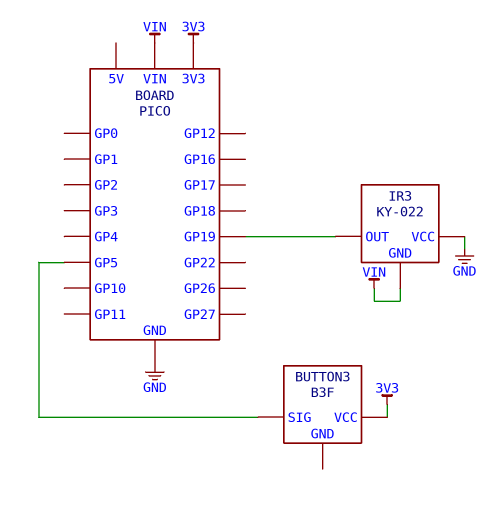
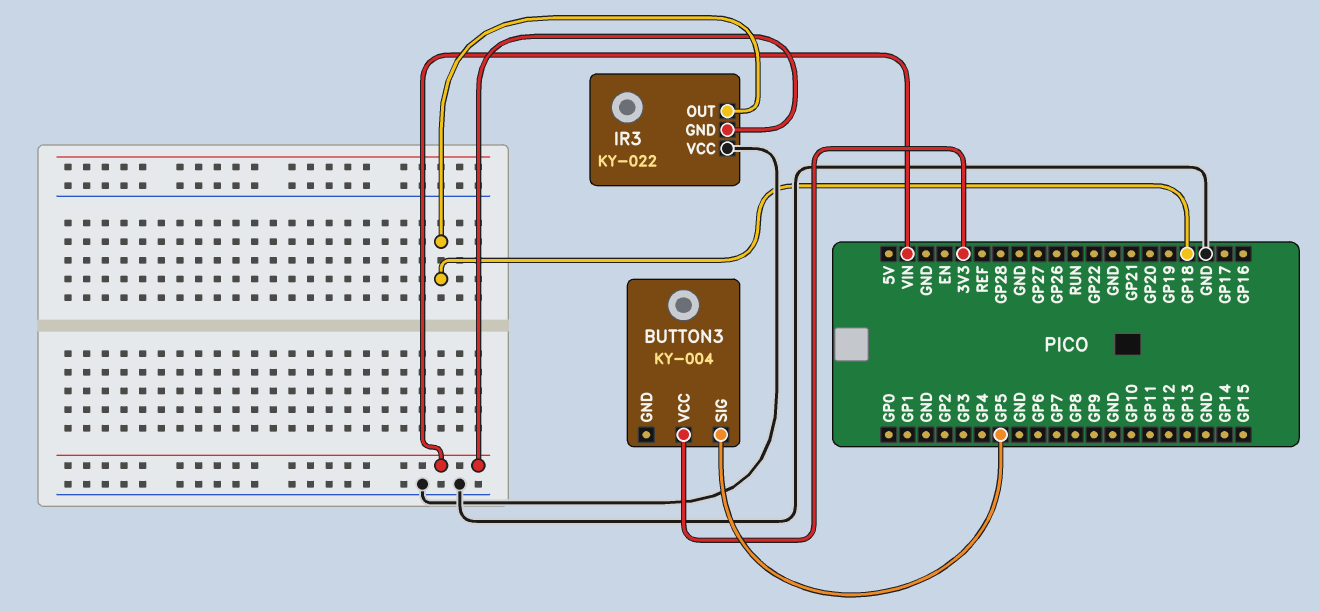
BUTTON3: B3F -> KY-004
IR3 pin OUT: GP19 -> GP18

